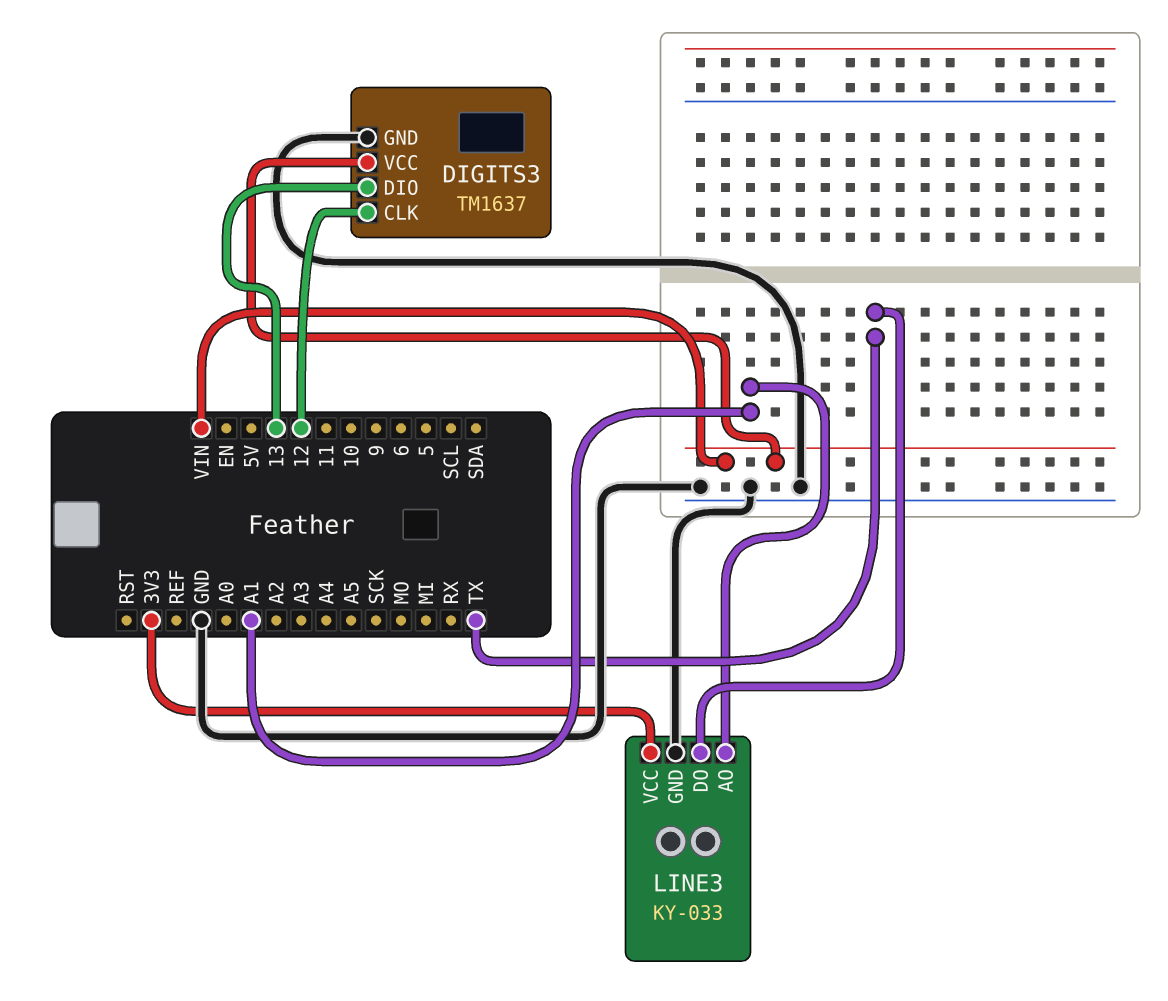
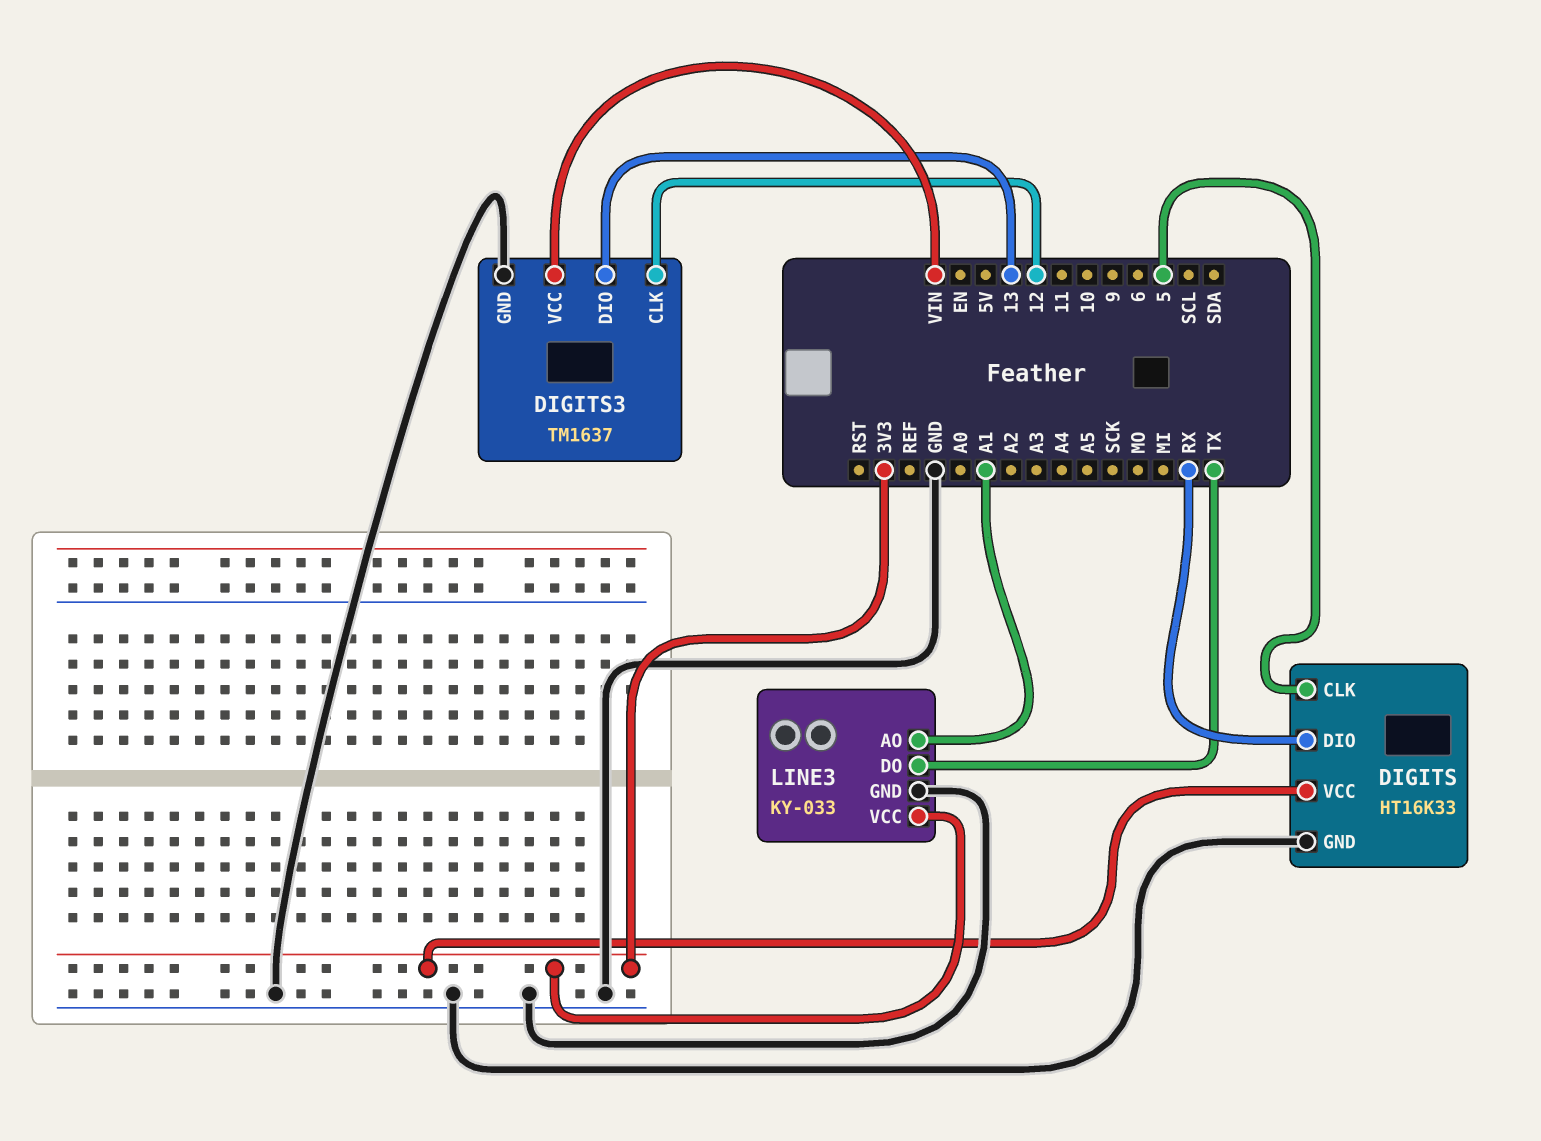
DIGITS: none -> HT16K33
DIGITS pin CLK: none -> 5
DIGITS pin DIO: none -> RX
DIGITS pin GND: none -> GND
DIGITS pin VCC: none -> 3V3

